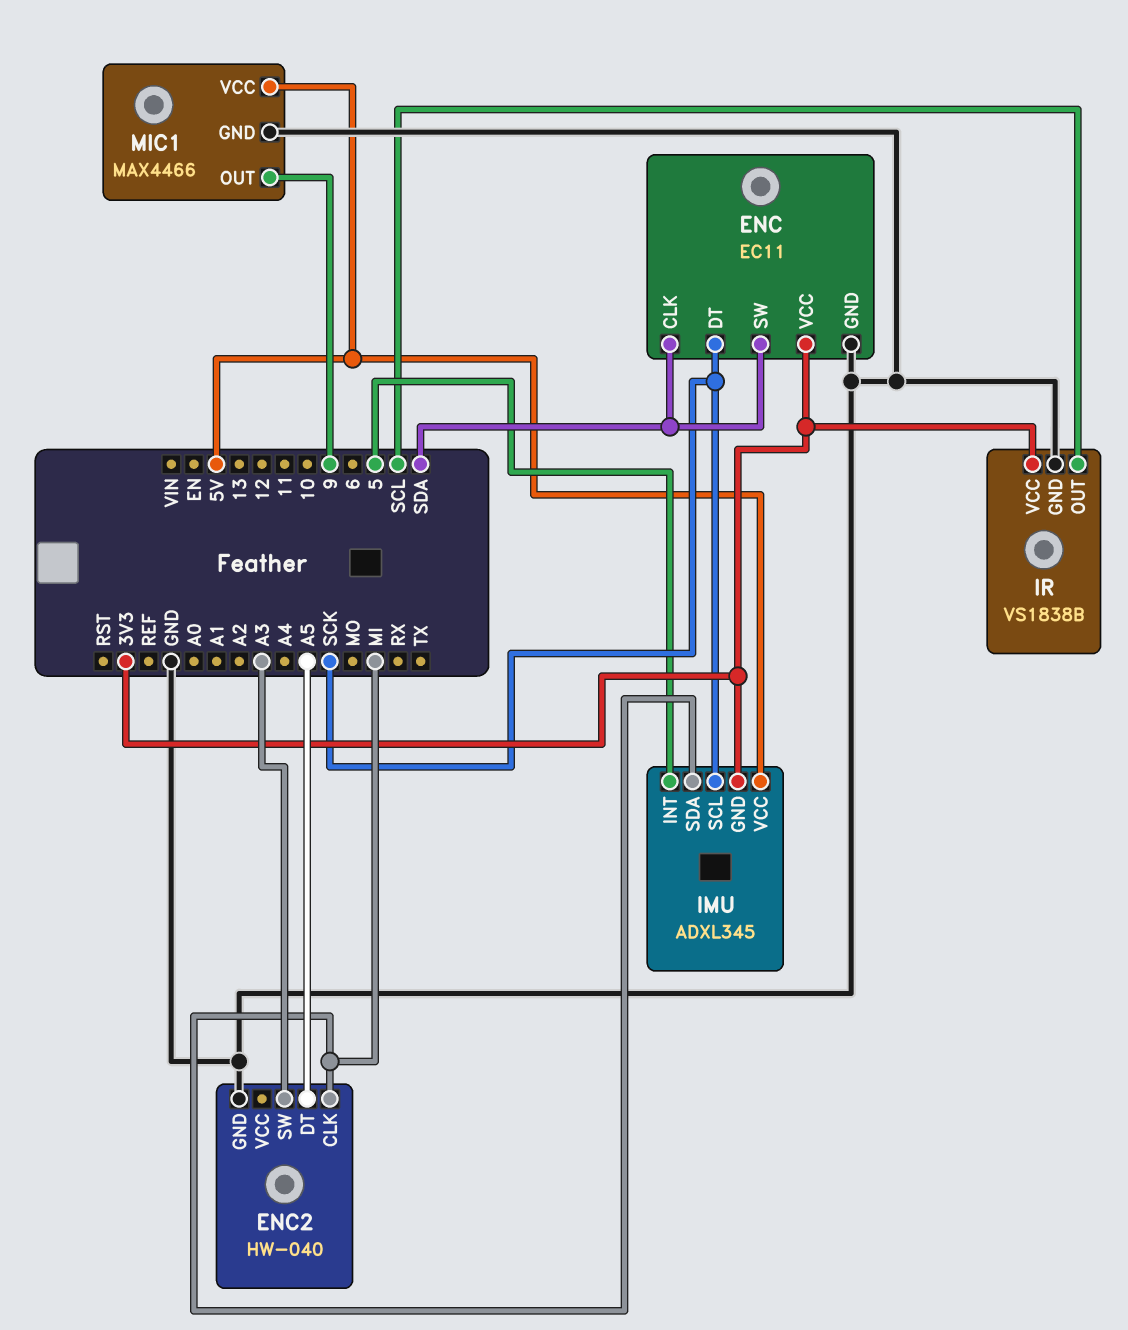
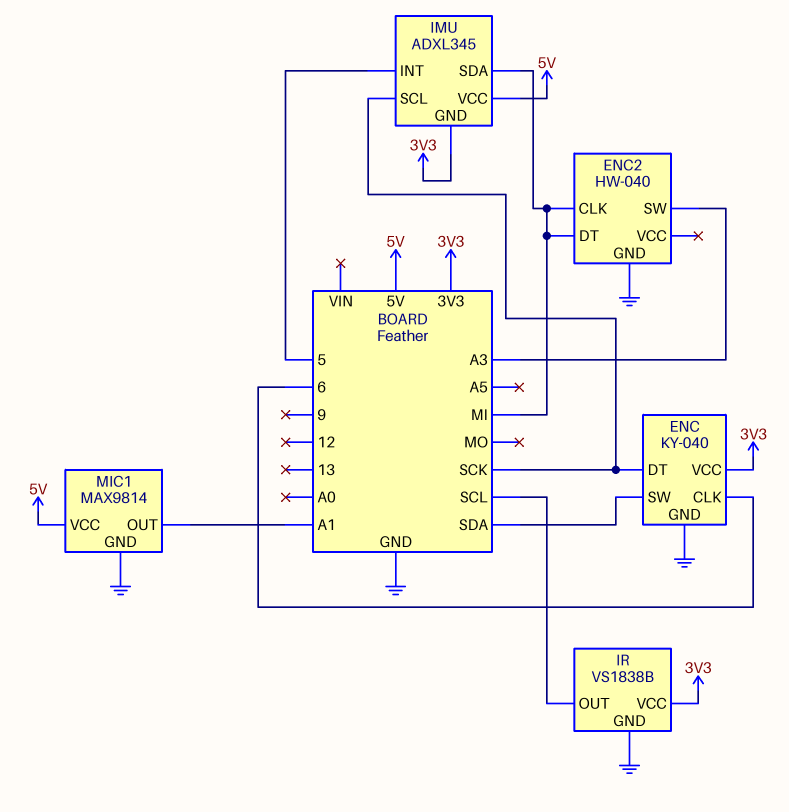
ENC: EC11 -> KY-040
ENC pin CLK: SDA -> 6
ENC2 pin DT: A5 -> MI
MIC1: MAX4466 -> MAX9814
MIC1 pin OUT: 9 -> A1

